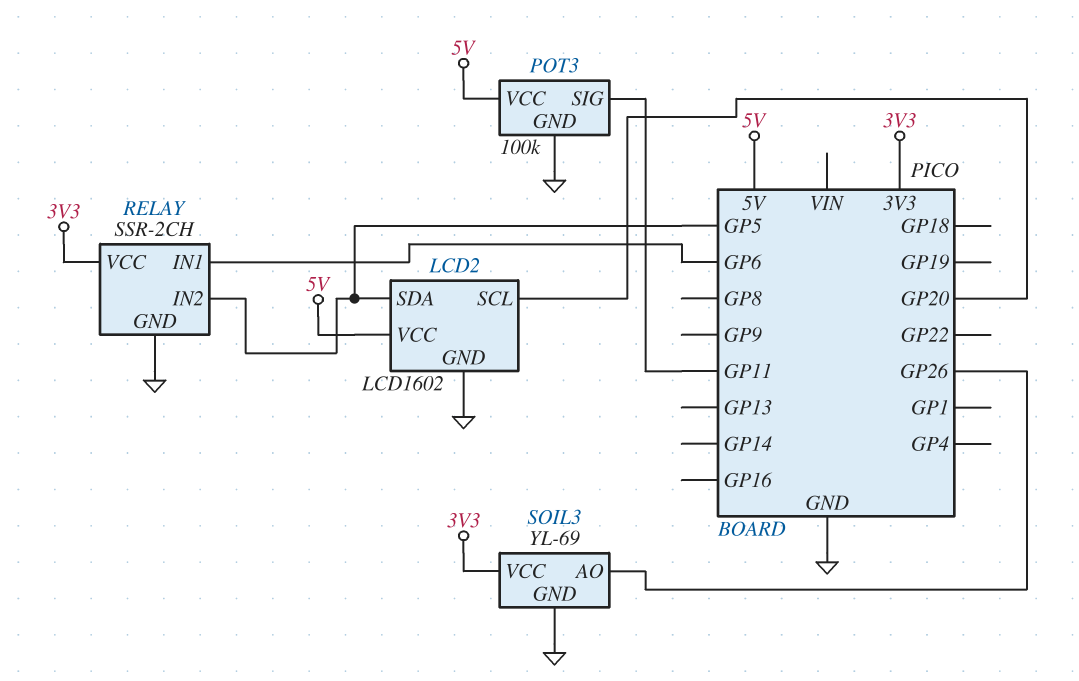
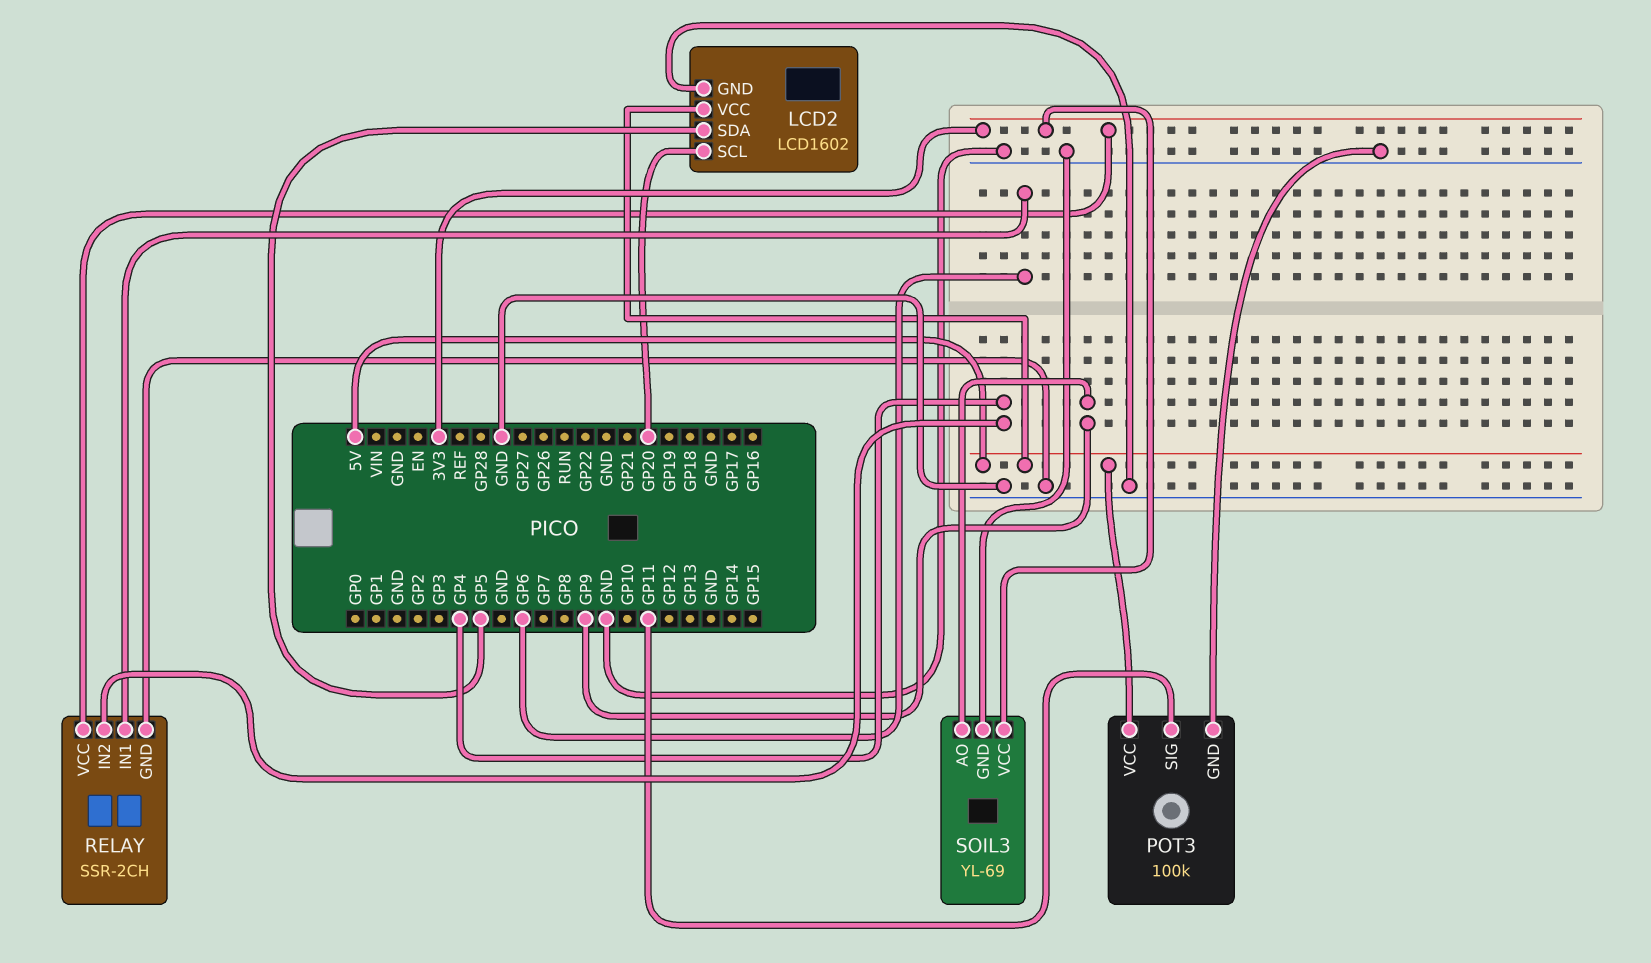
RELAY pin IN2: GP5 -> GP4
SOIL3 pin AO: GP26 -> GP9

